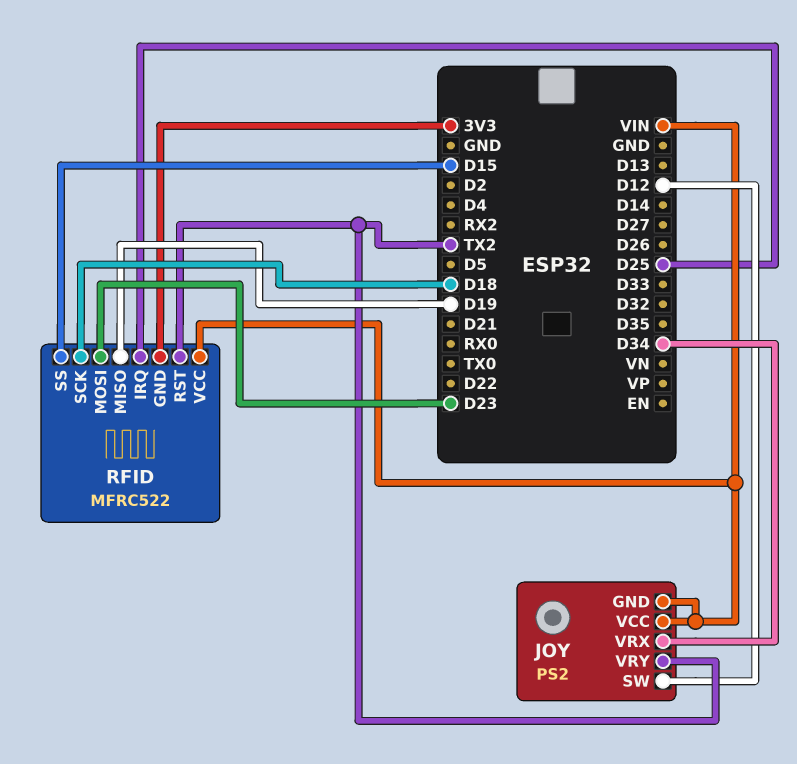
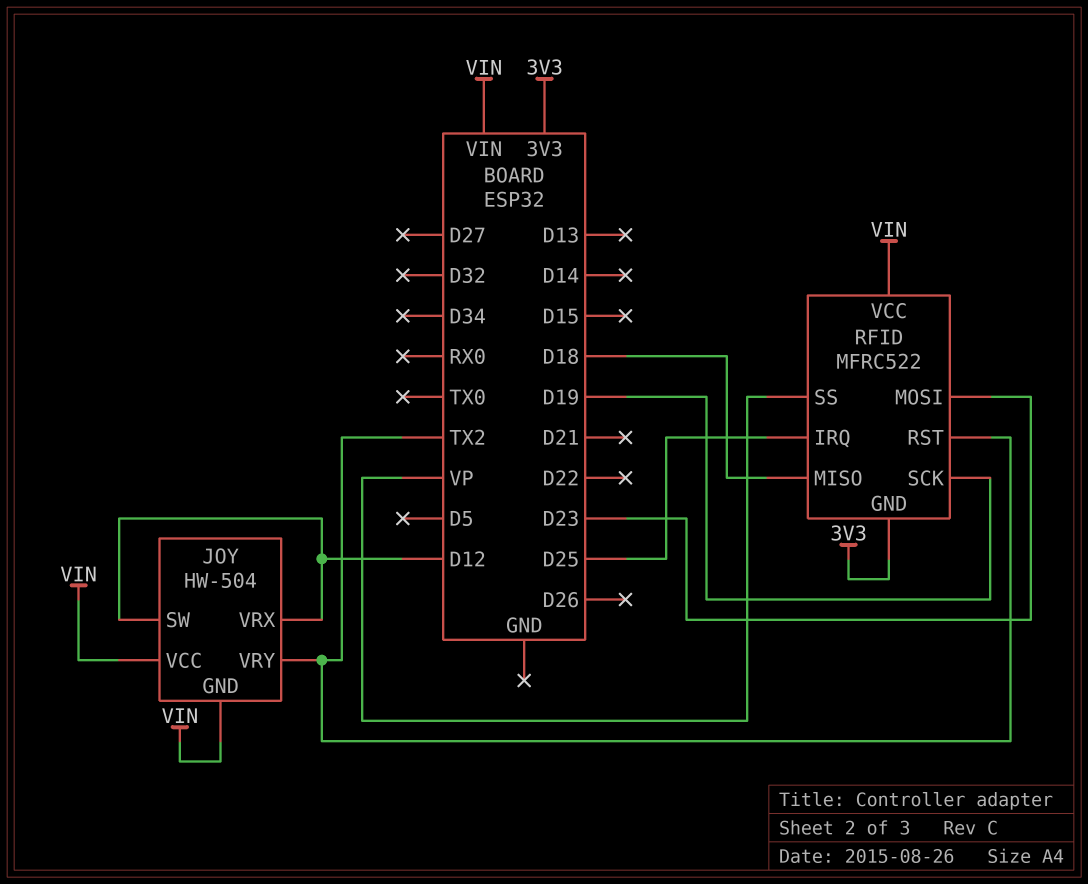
JOY: PS2 -> HW-504
JOY pin VRX: D34 -> D12
RFID pin MISO: D19 -> D18
RFID pin SCK: D18 -> D19
RFID pin SS: D15 -> VP

